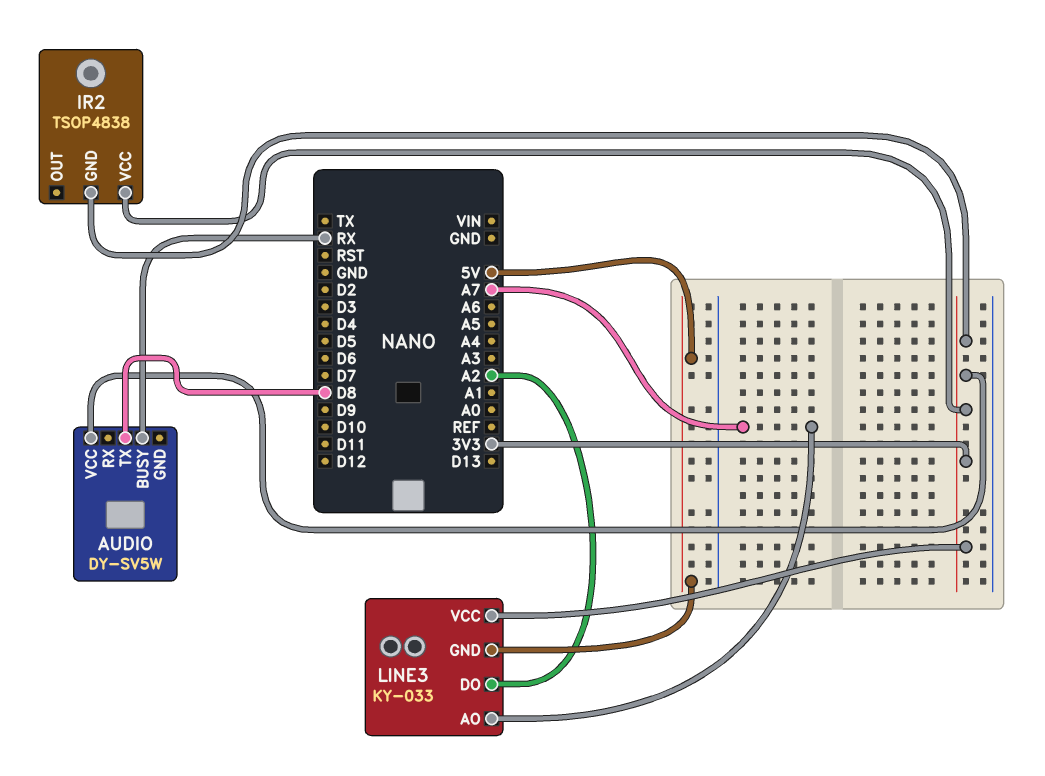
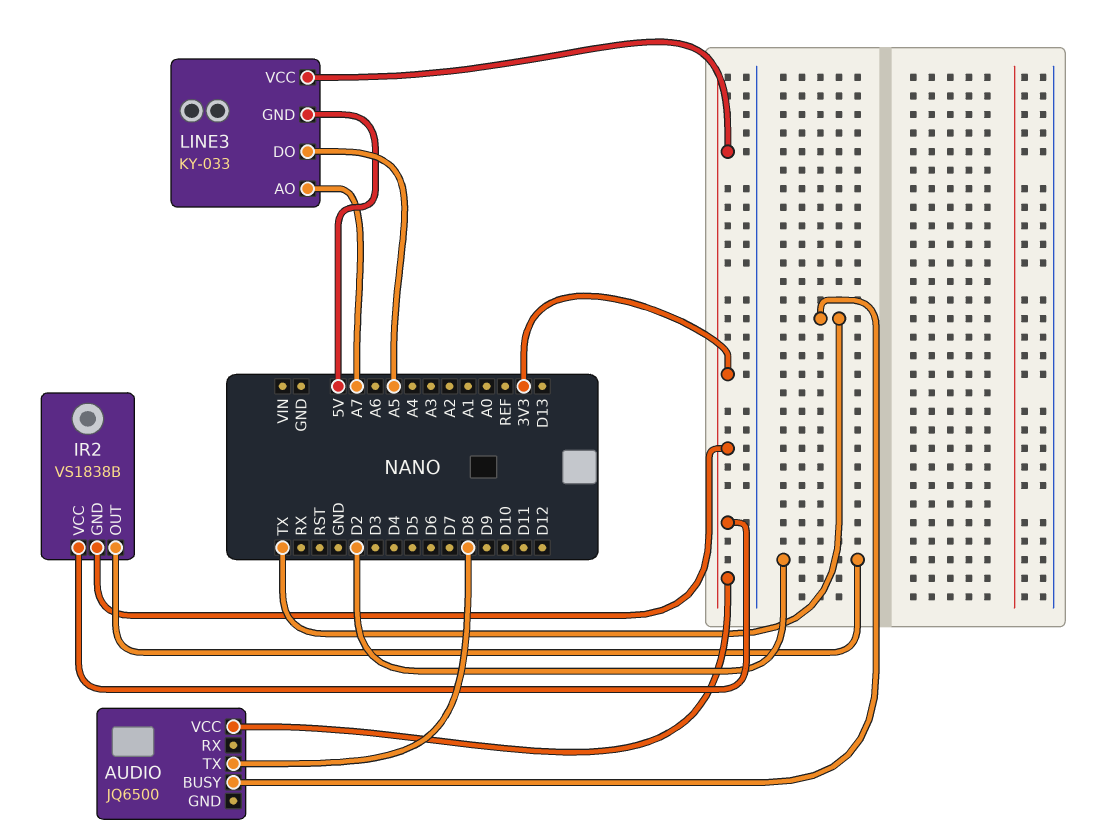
AUDIO: DY-SV5W -> JQ6500
AUDIO pin BUSY: RX -> TX
IR2: TSOP4838 -> VS1838B
IR2 pin OUT: none -> D2
LINE3 pin DO: A2 -> A5

